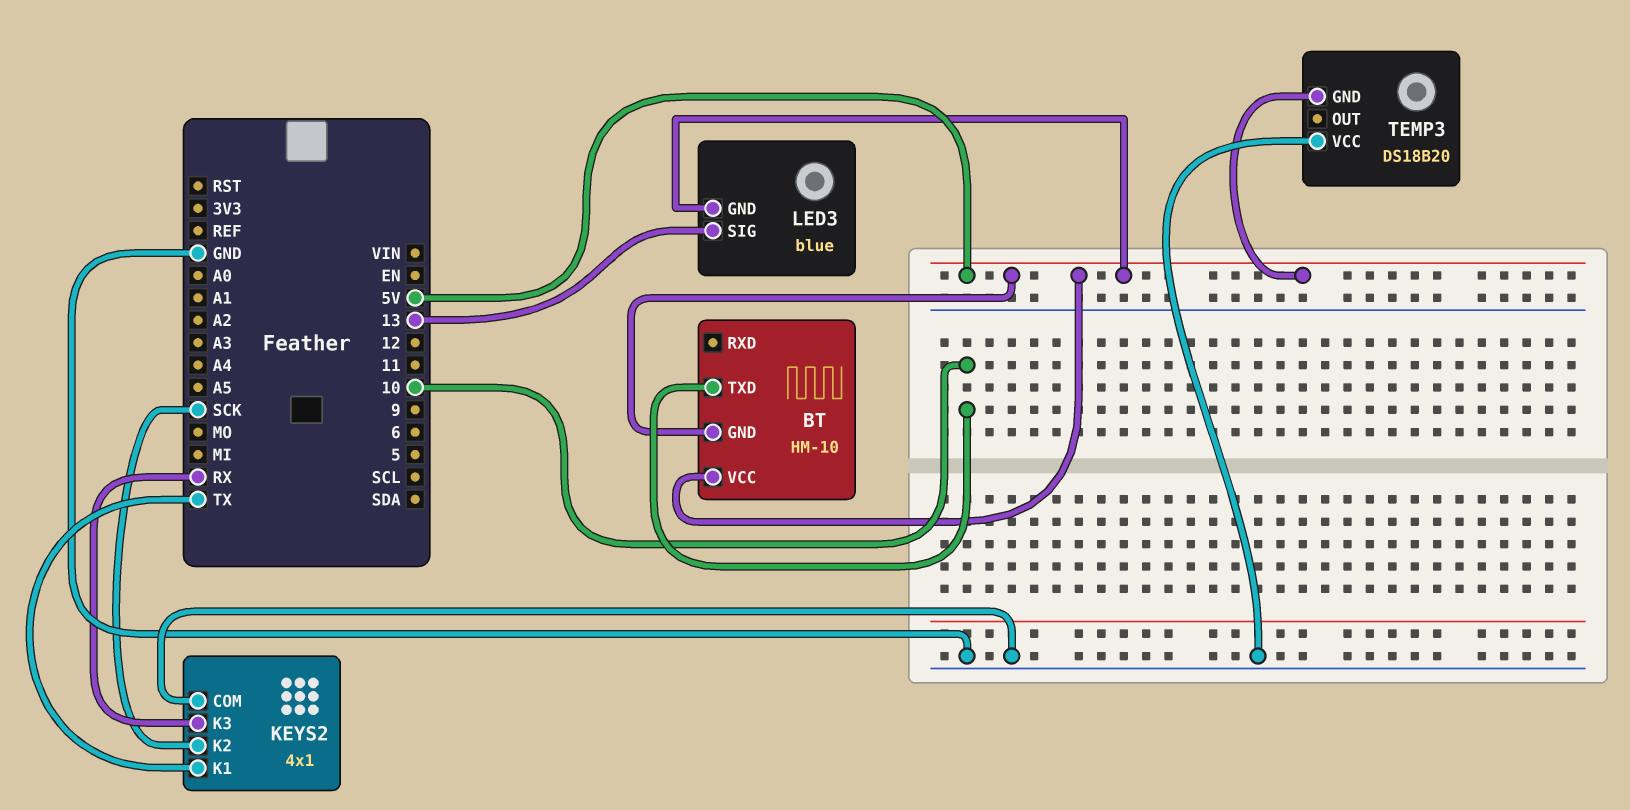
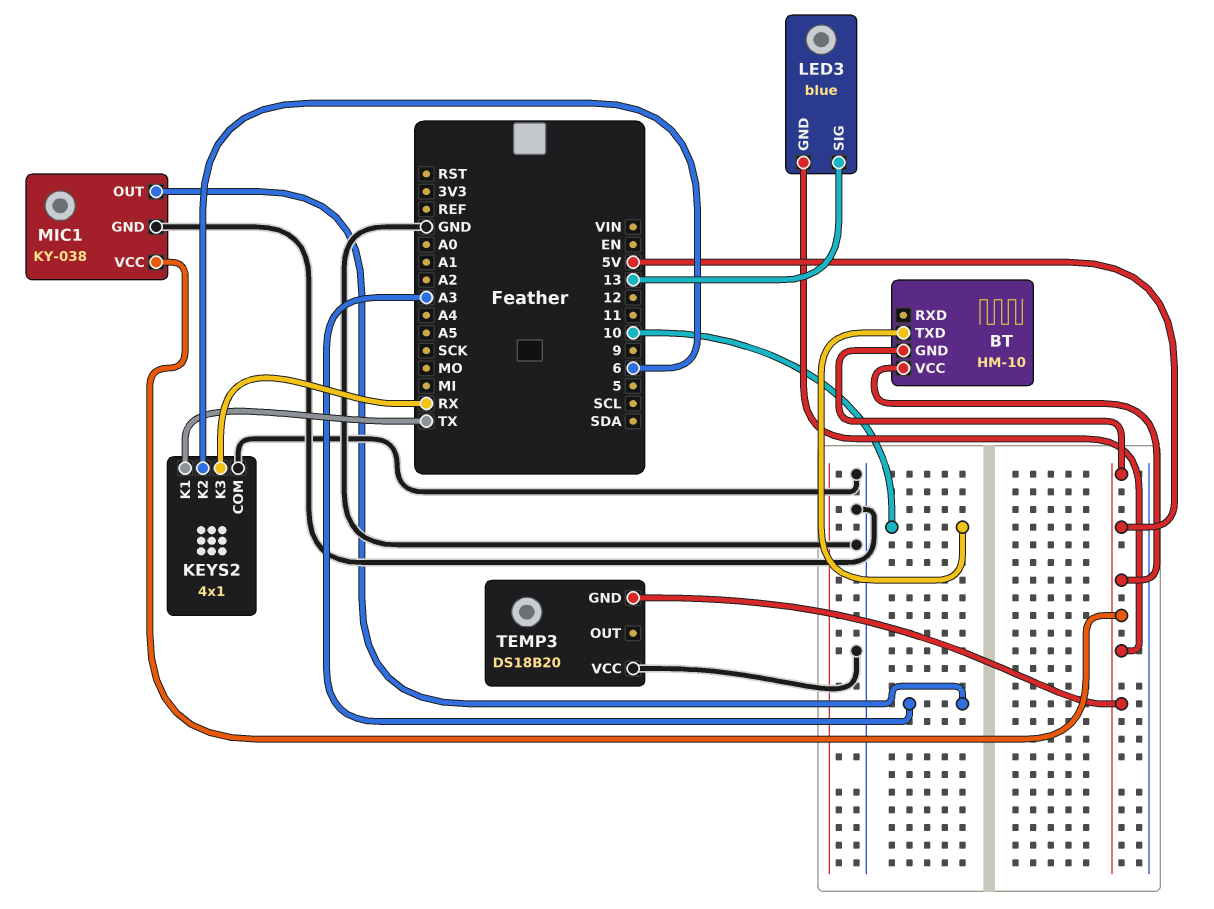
KEYS2 pin K2: SCK -> 6
MIC1: none -> KY-038
MIC1 pin GND: none -> GND
MIC1 pin OUT: none -> A3
MIC1 pin VCC: none -> 5V

